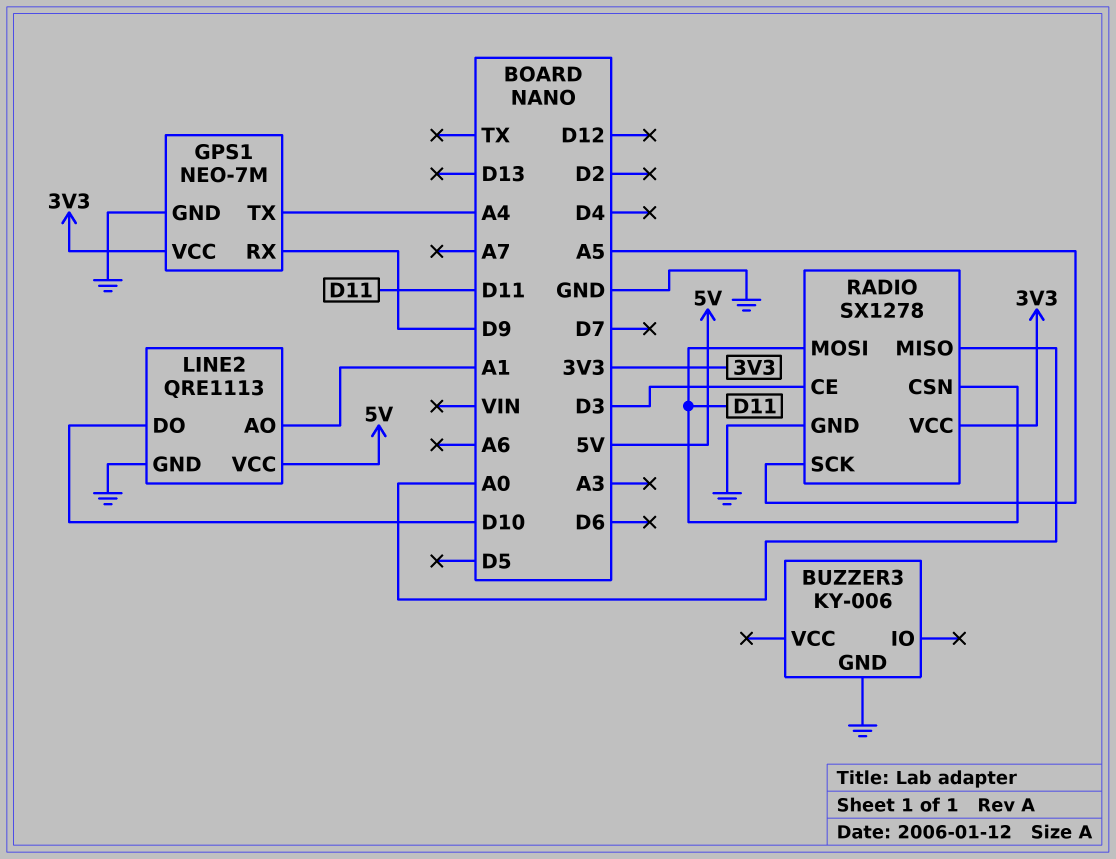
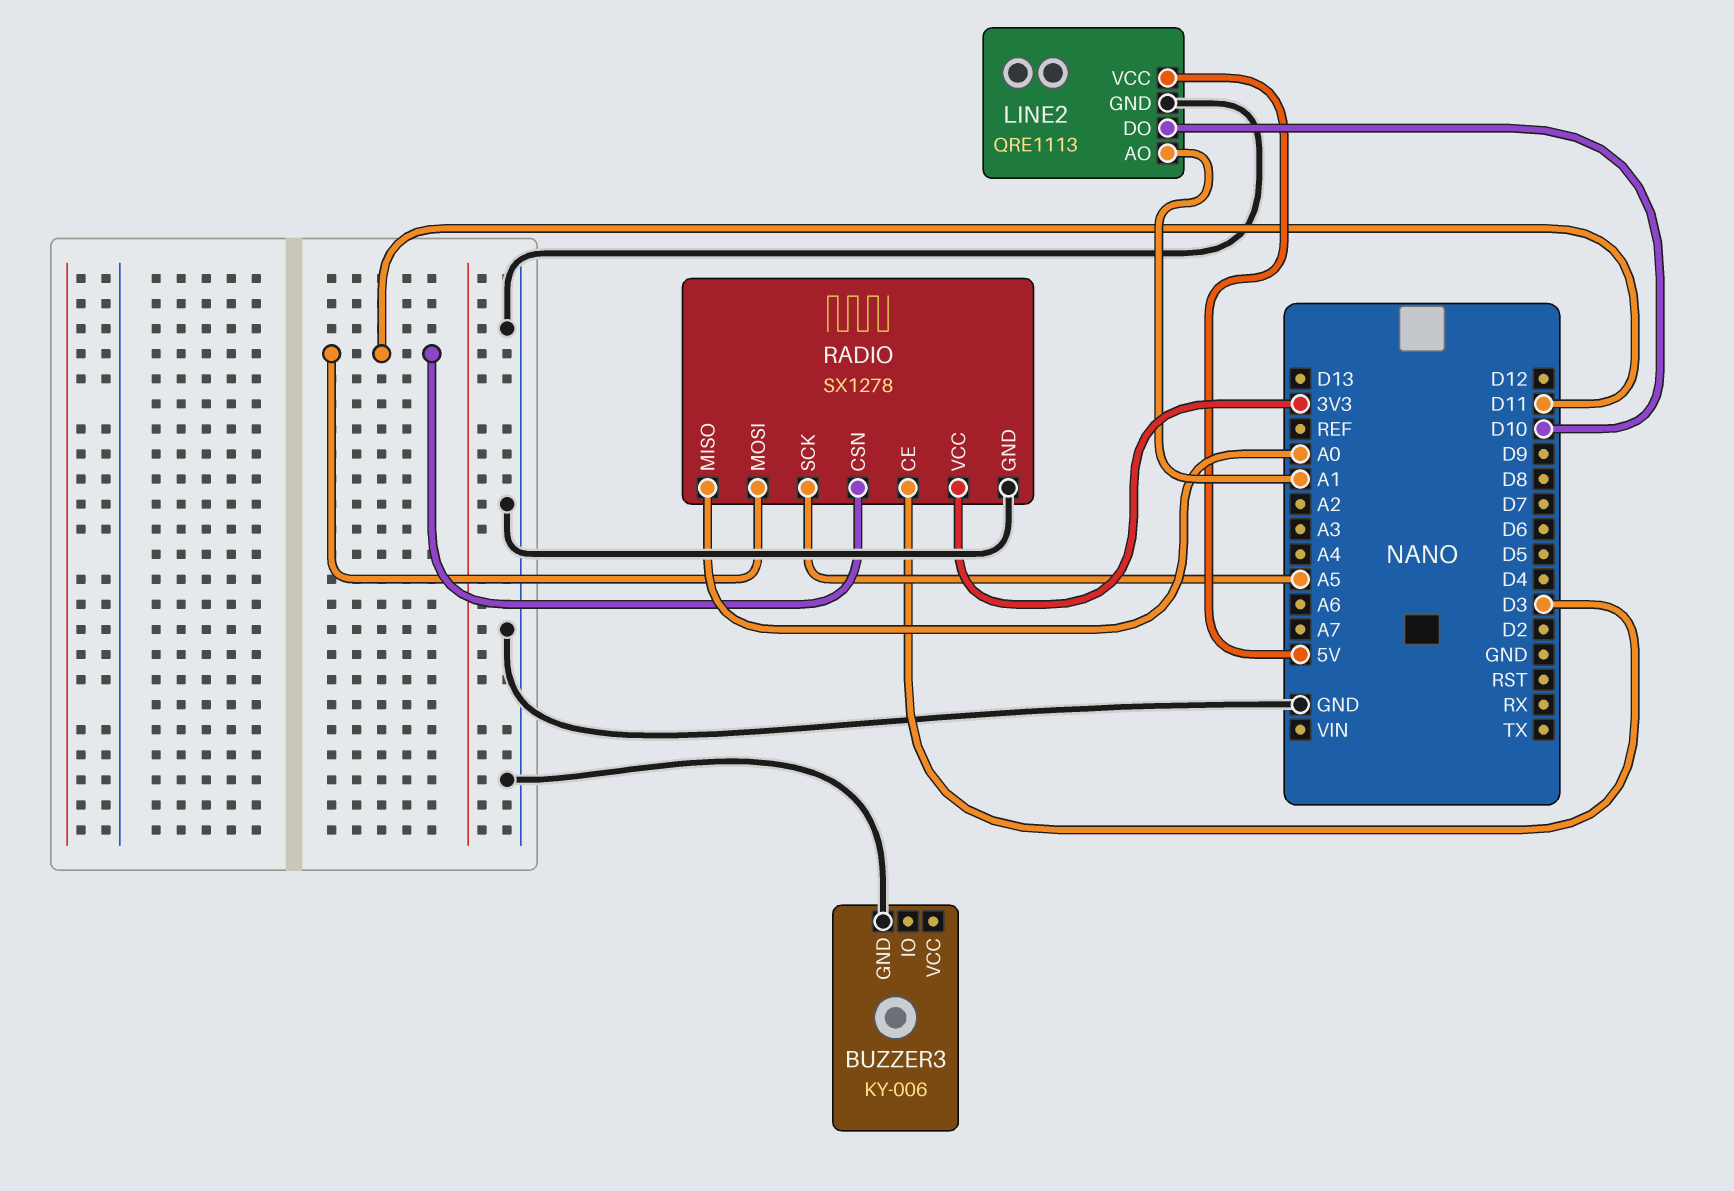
GPS1: NEO-7M -> none
GPS1 pin GND: GND -> none
GPS1 pin RX: D9 -> none
GPS1 pin TX: A4 -> none
GPS1 pin VCC: 3V3 -> none

